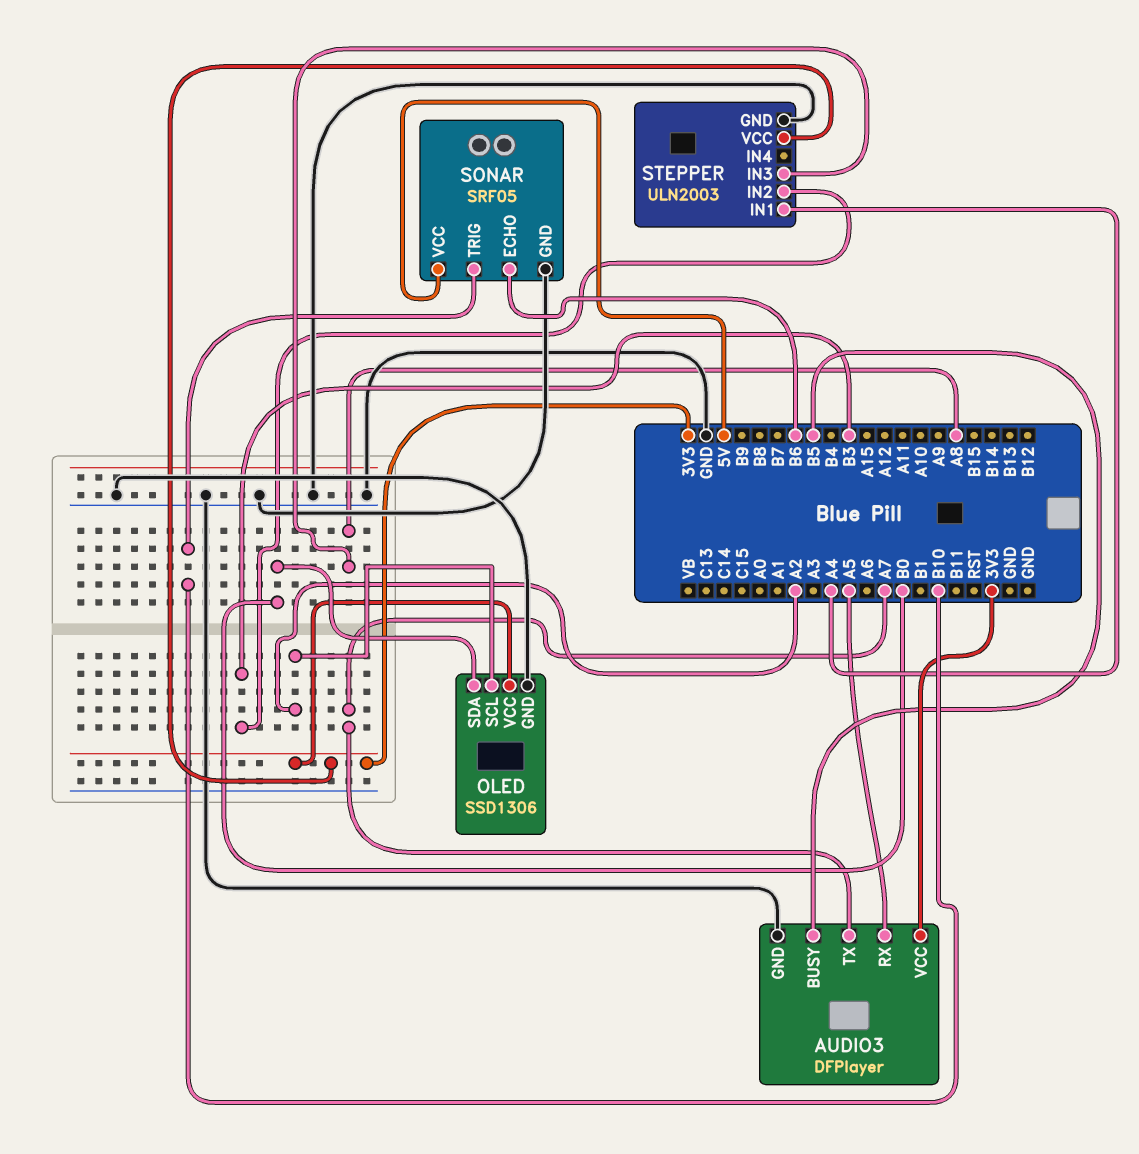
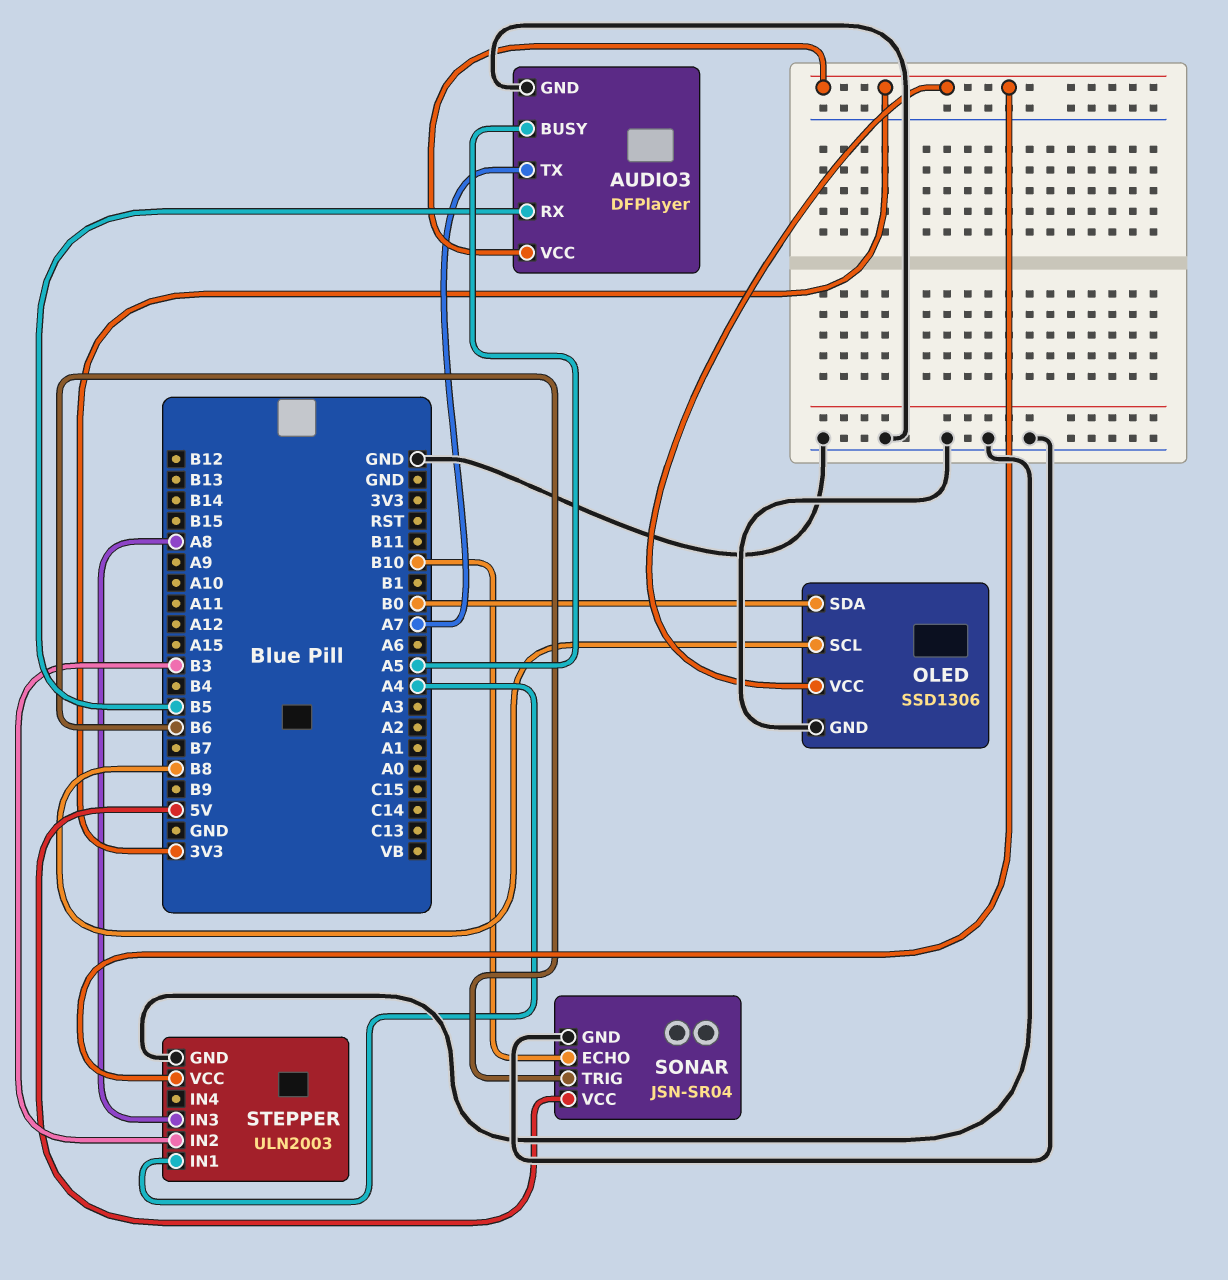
AUDIO3 pin BUSY: B5 -> A5
AUDIO3 pin RX: A5 -> B5
OLED pin SCL: A2 -> B8
SONAR: SRF05 -> JSN-SR04
SONAR pin ECHO: B6 -> B10
SONAR pin TRIG: B10 -> B6

